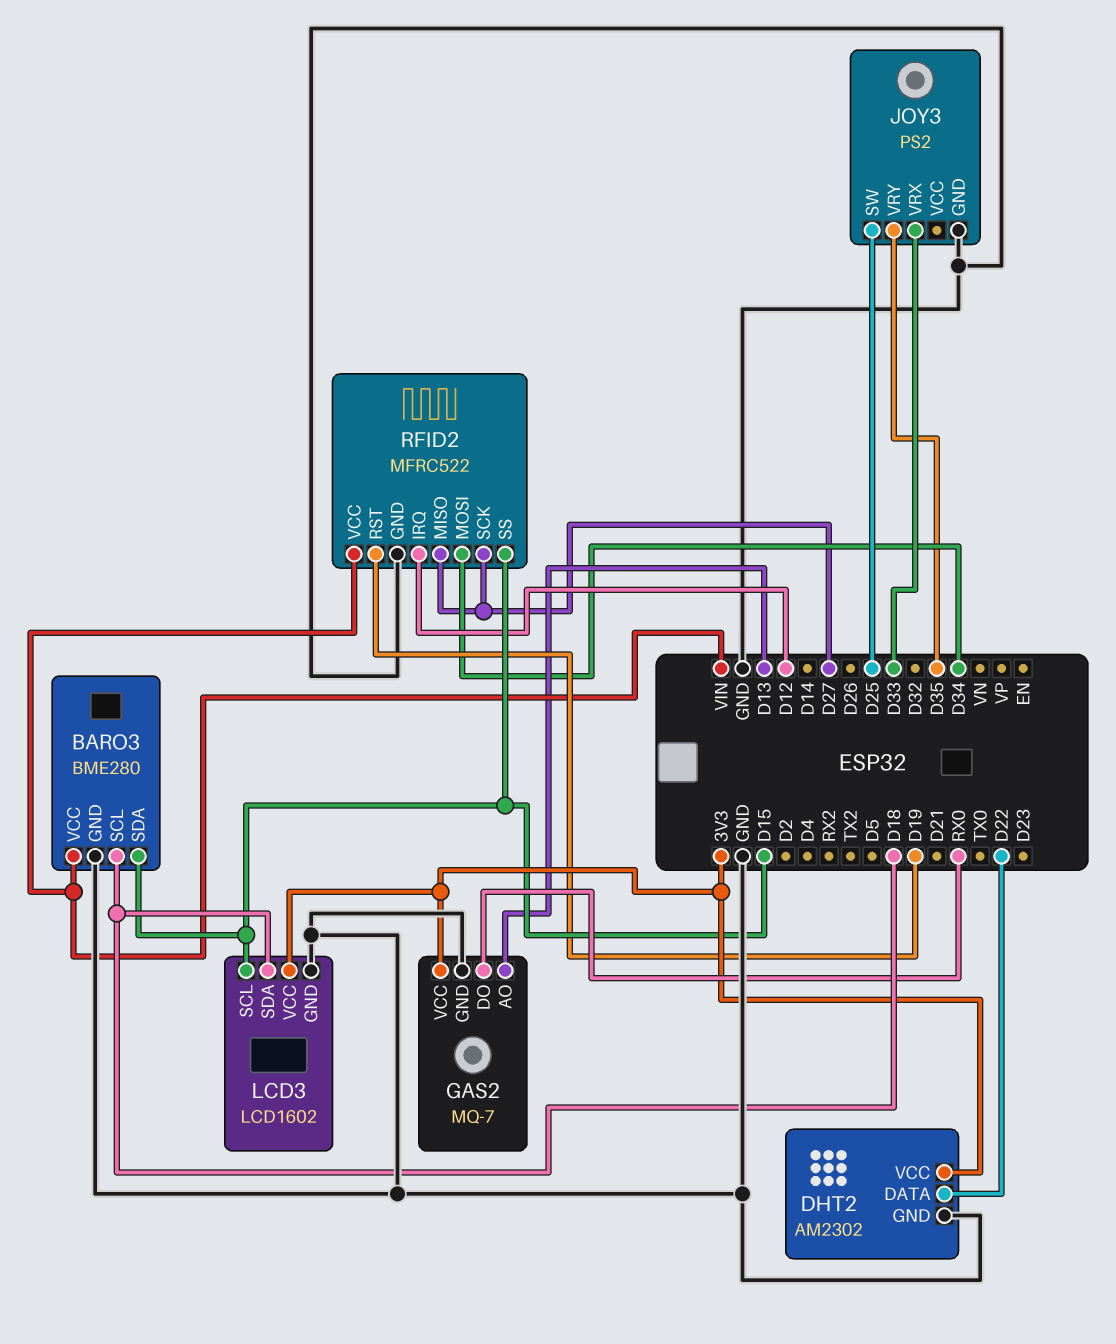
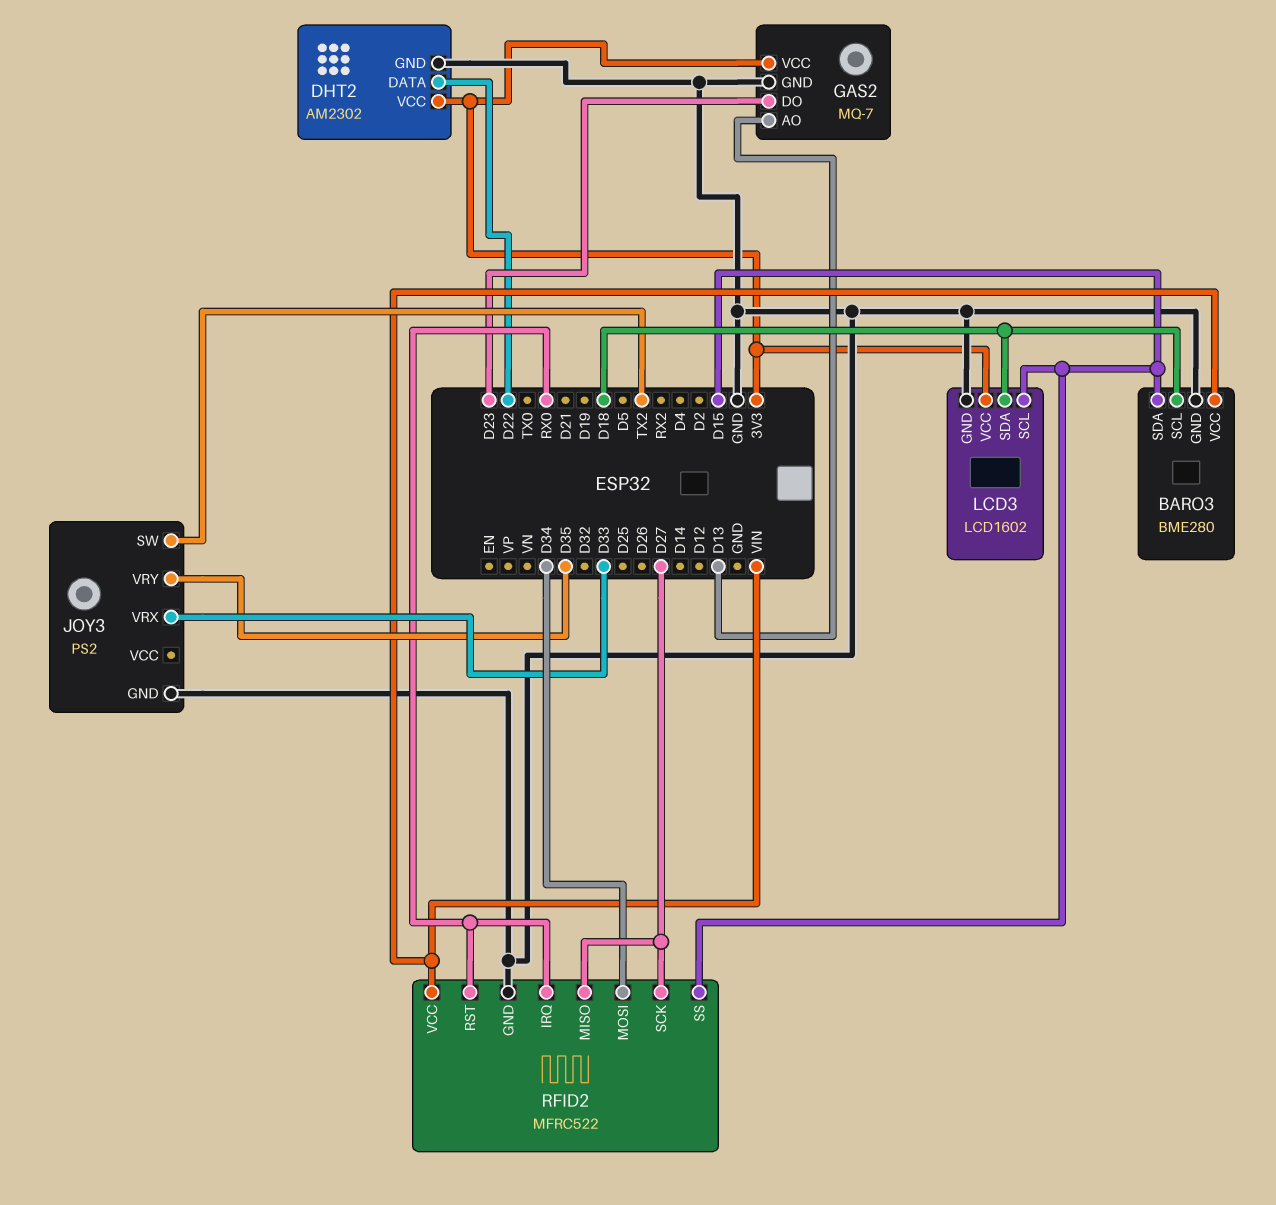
GAS2 pin DO: RX0 -> D23
JOY3 pin SW: D25 -> TX2
RFID2 pin IRQ: D12 -> RX0
RFID2 pin RST: D19 -> RX0

